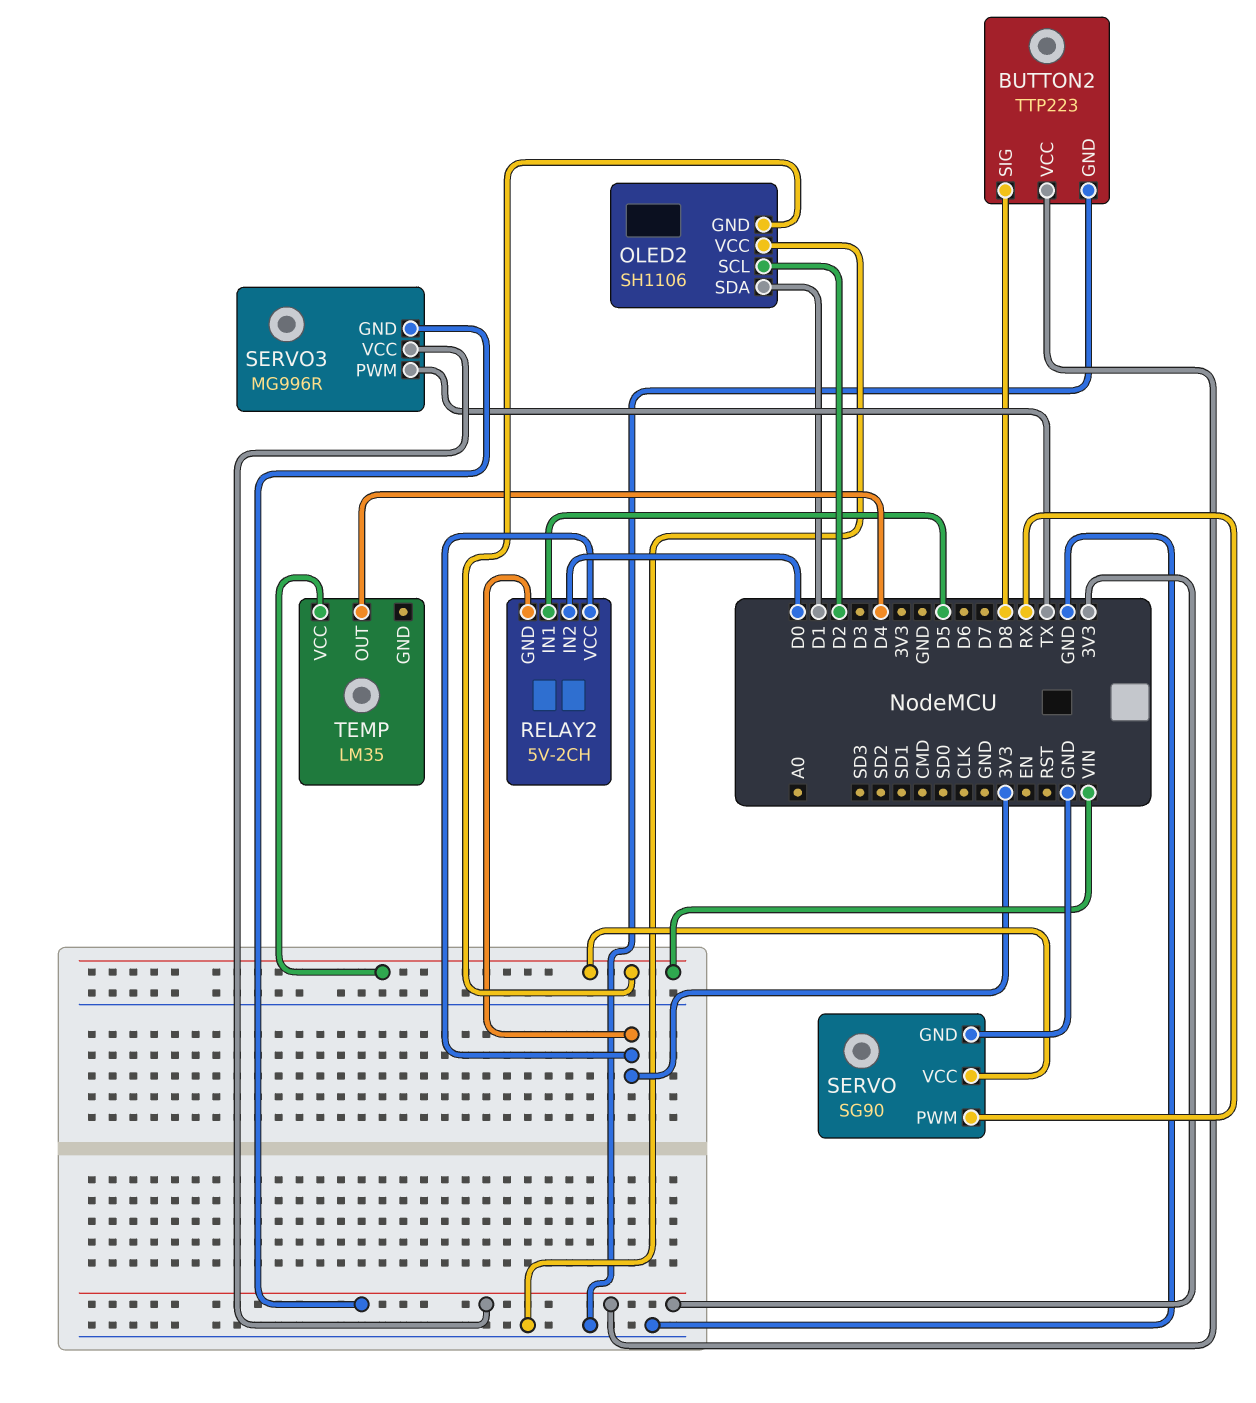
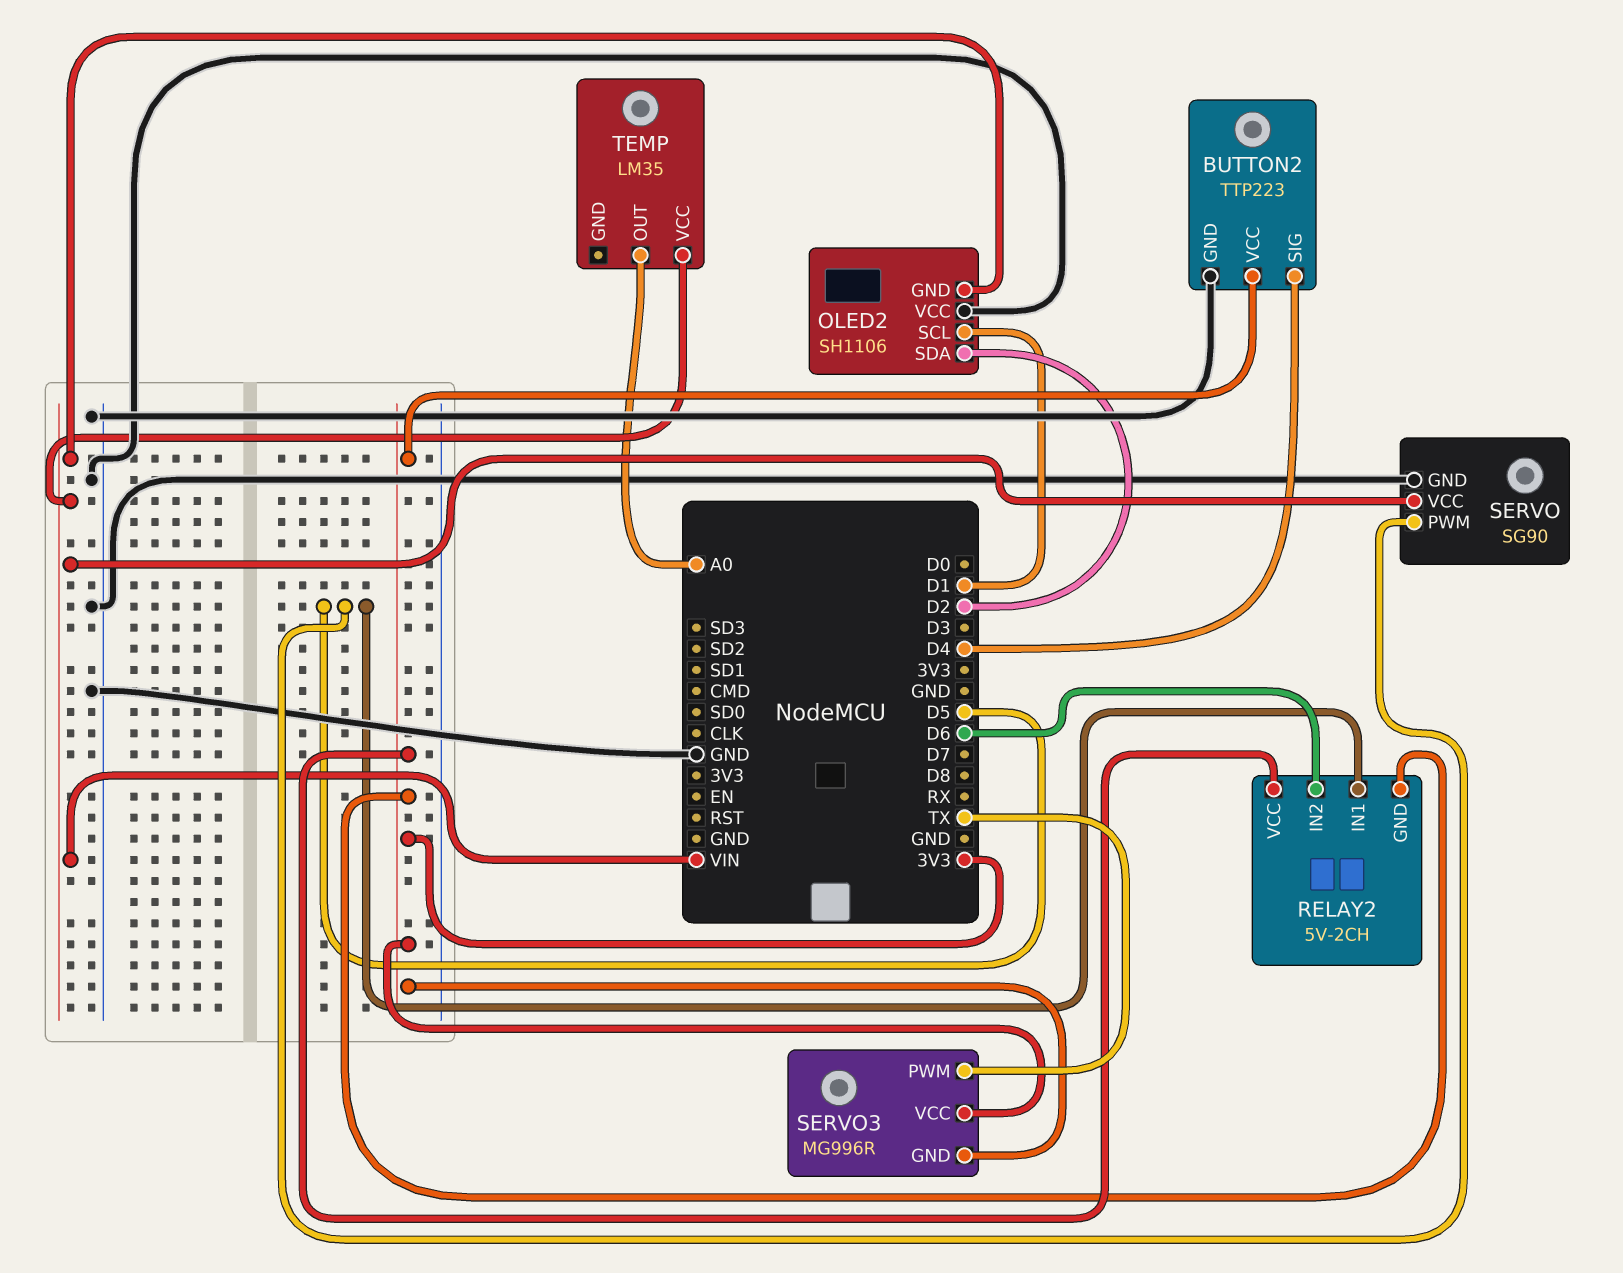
BUTTON2 pin SIG: D8 -> D4
OLED2 pin SCL: D2 -> D1
OLED2 pin SDA: D1 -> D2
RELAY2 pin IN2: D0 -> D6
SERVO pin PWM: RX -> D5
TEMP pin OUT: D4 -> A0

